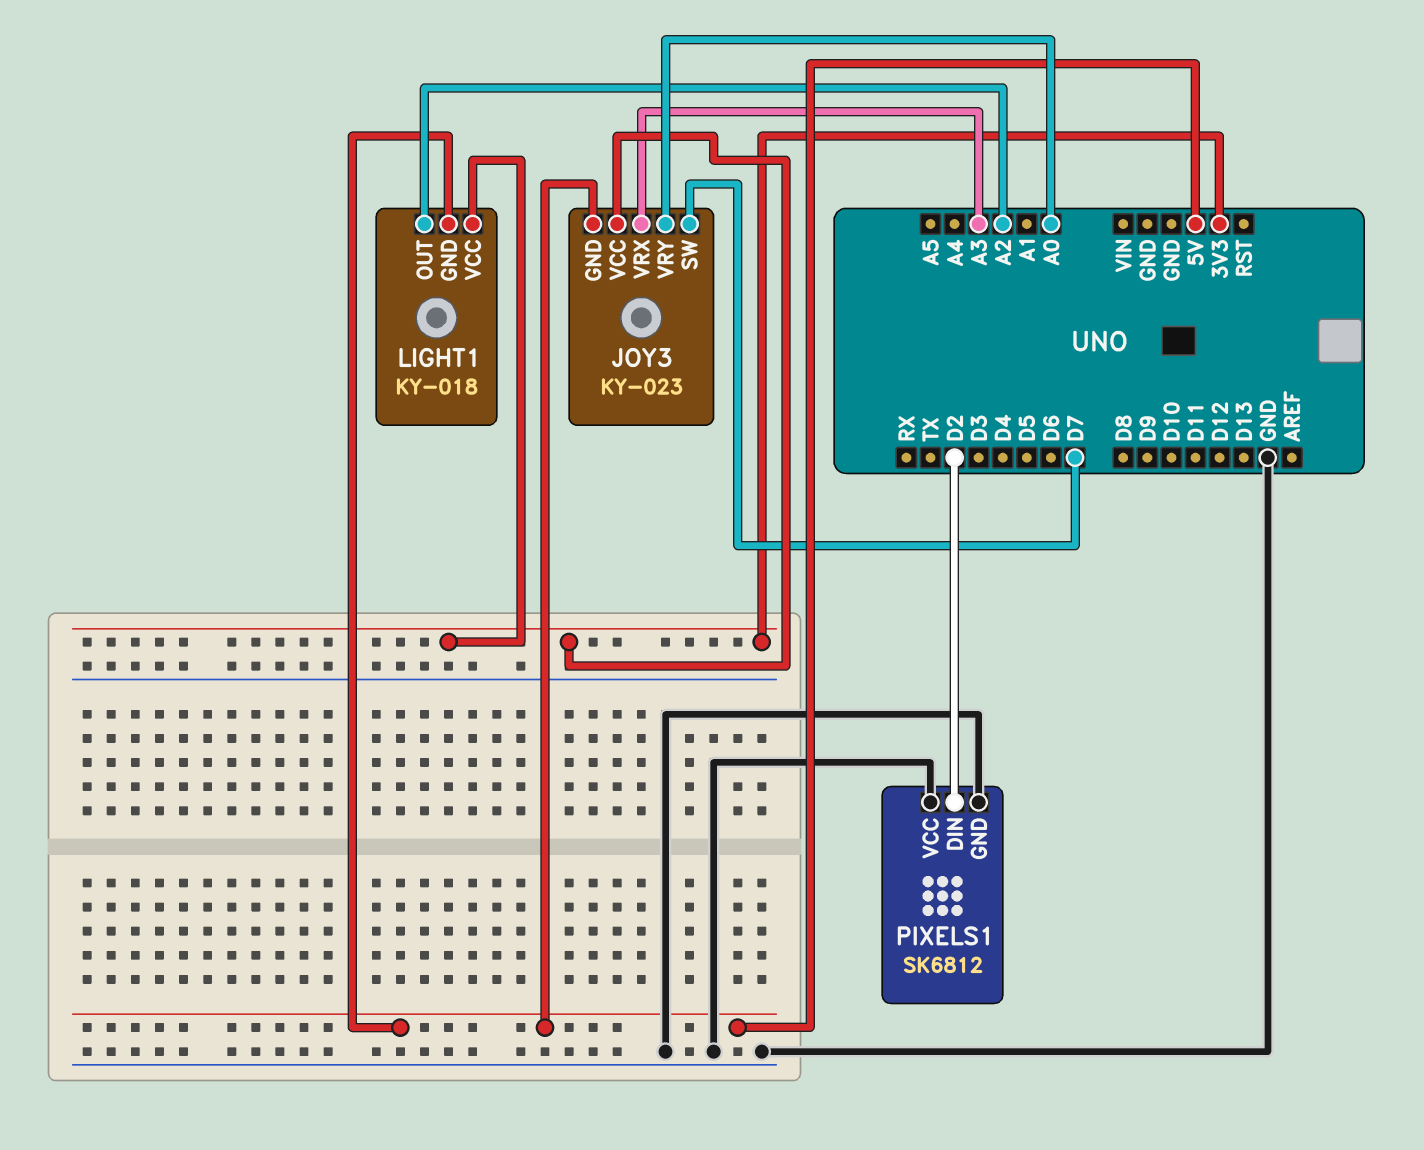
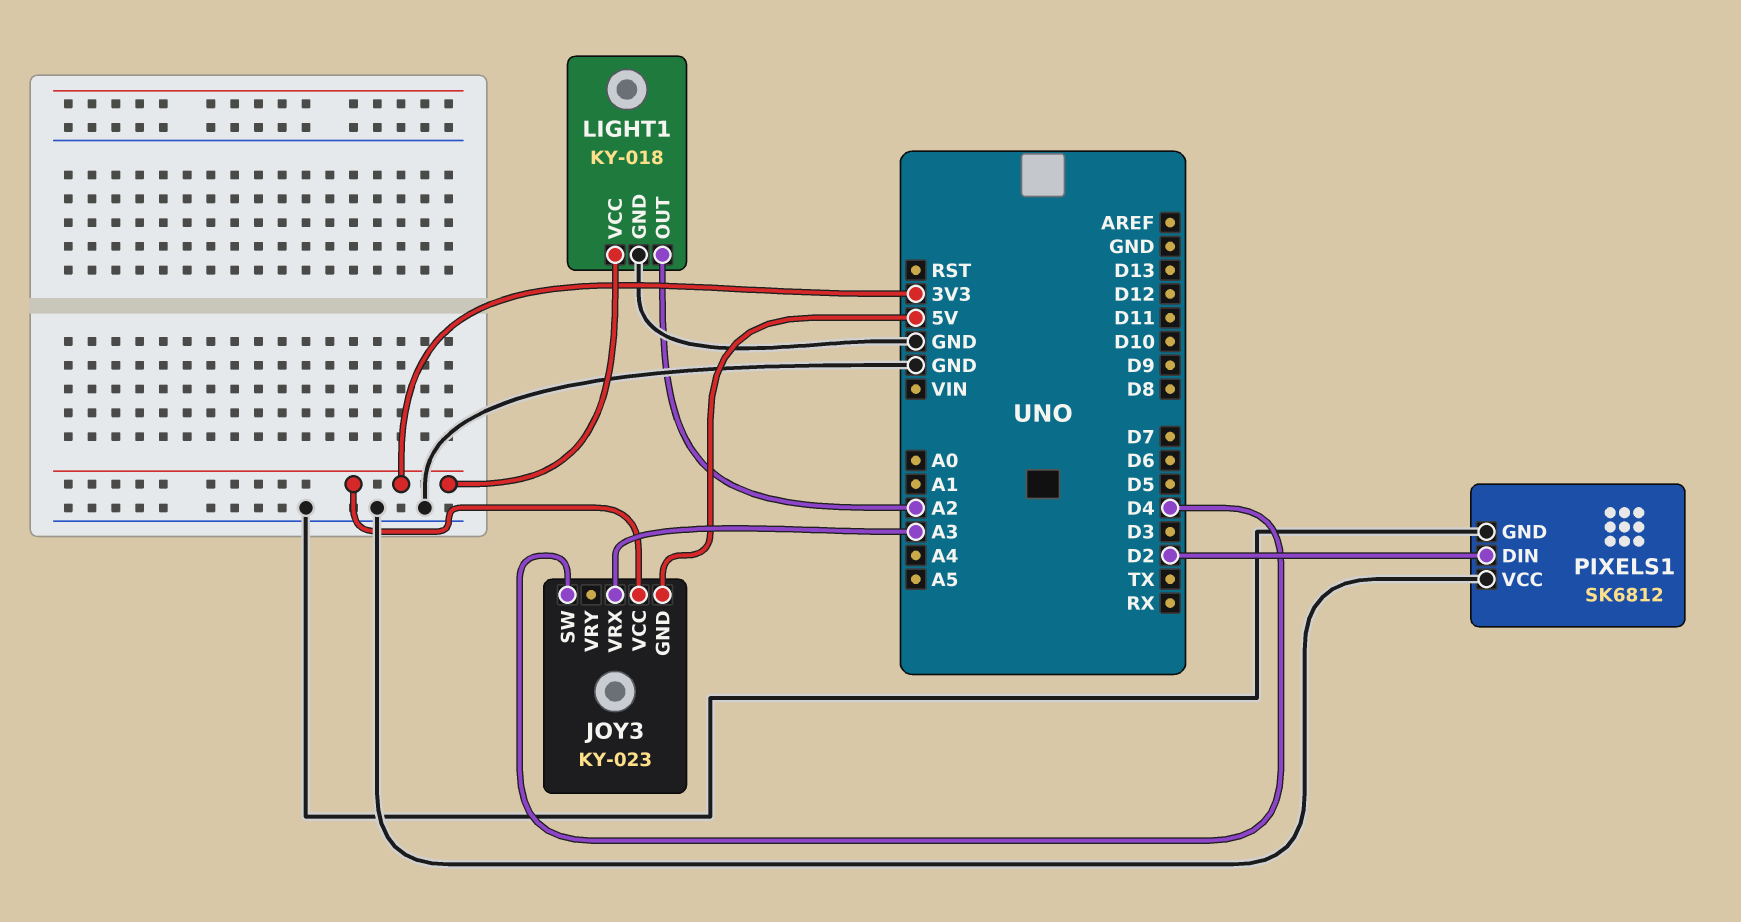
JOY3 pin SW: D7 -> D4
JOY3 pin VRY: A0 -> none
LIGHT1 pin GND: 5V -> GND

